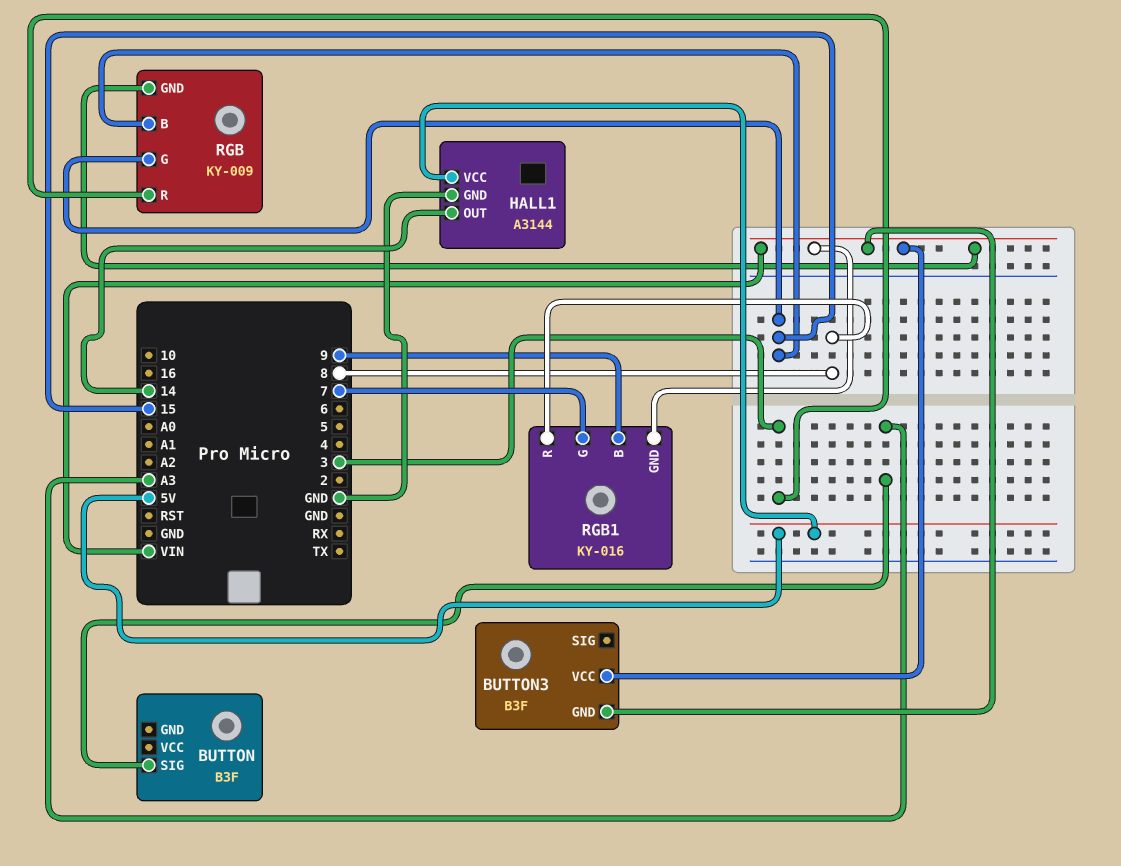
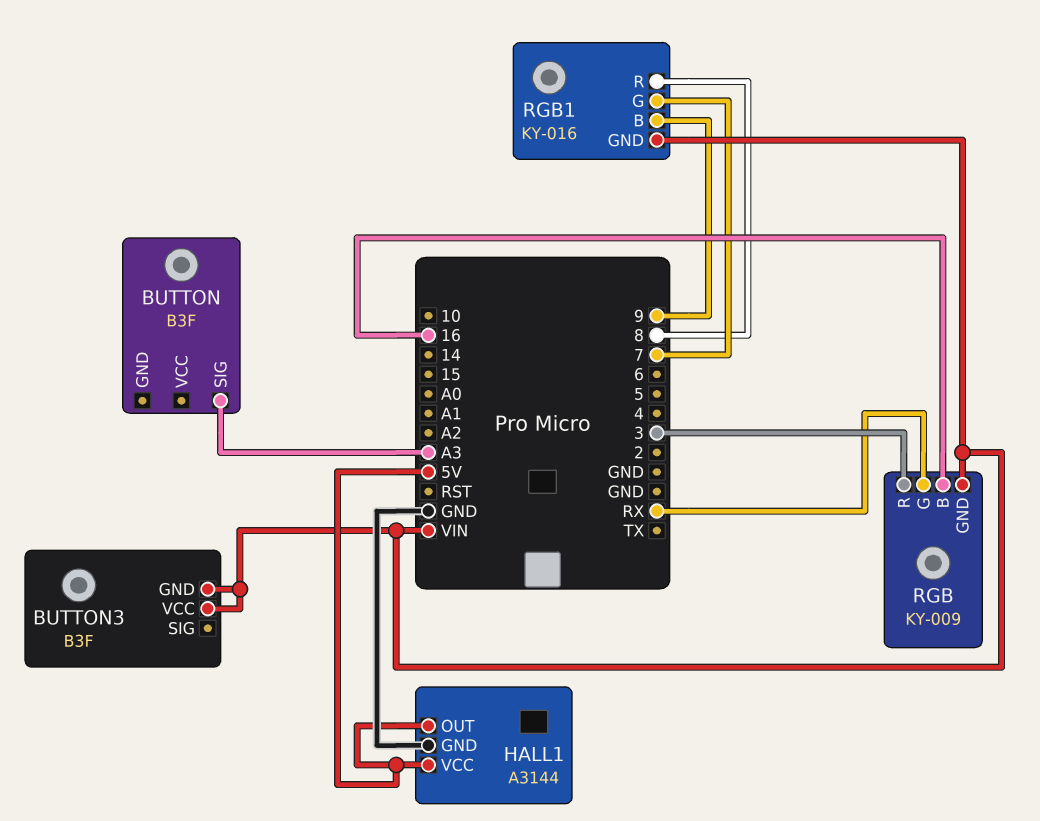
HALL1 pin OUT: 14 -> 5V
RGB pin B: 15 -> 16
RGB pin G: 15 -> RX

